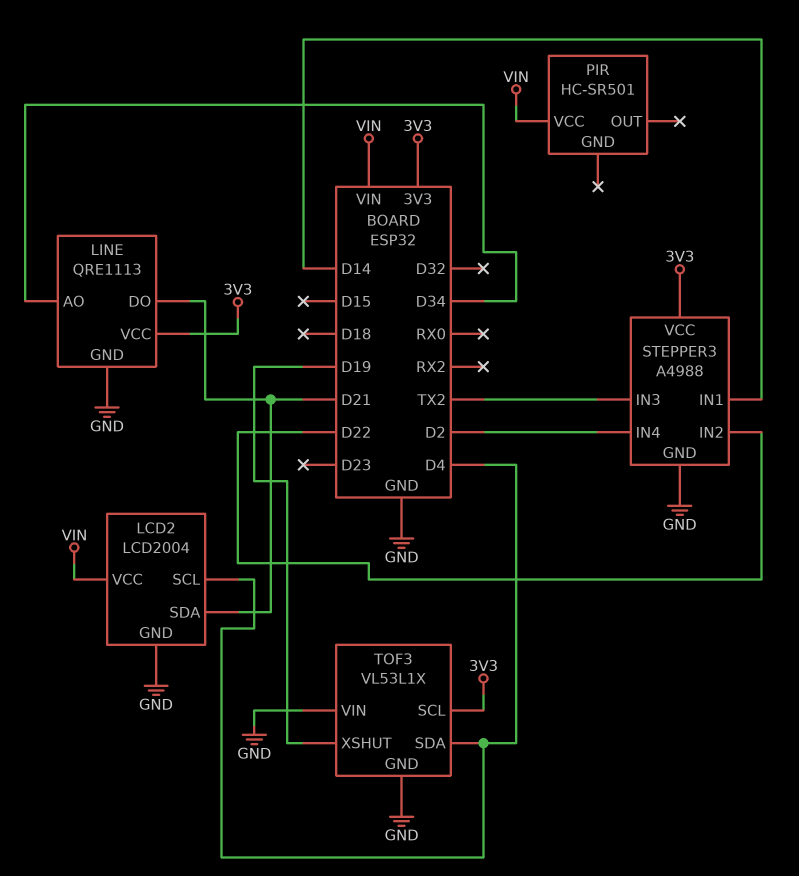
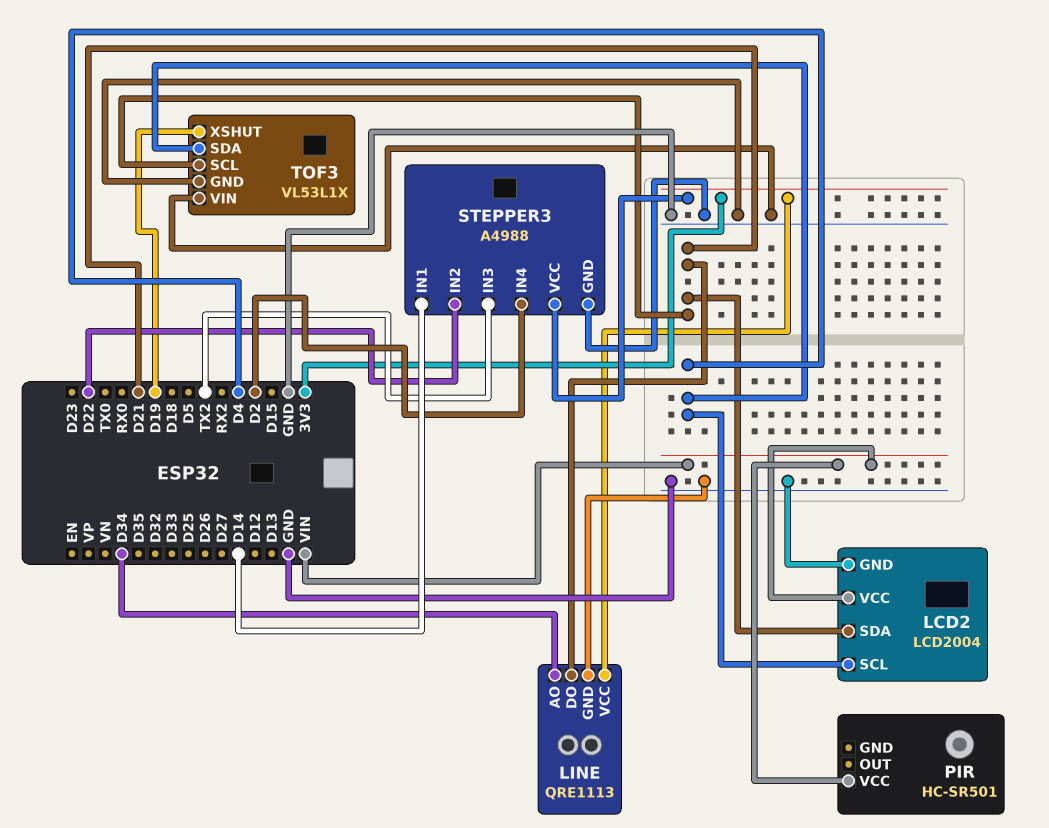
TOF3 pin SCL: 3V3 -> D21

